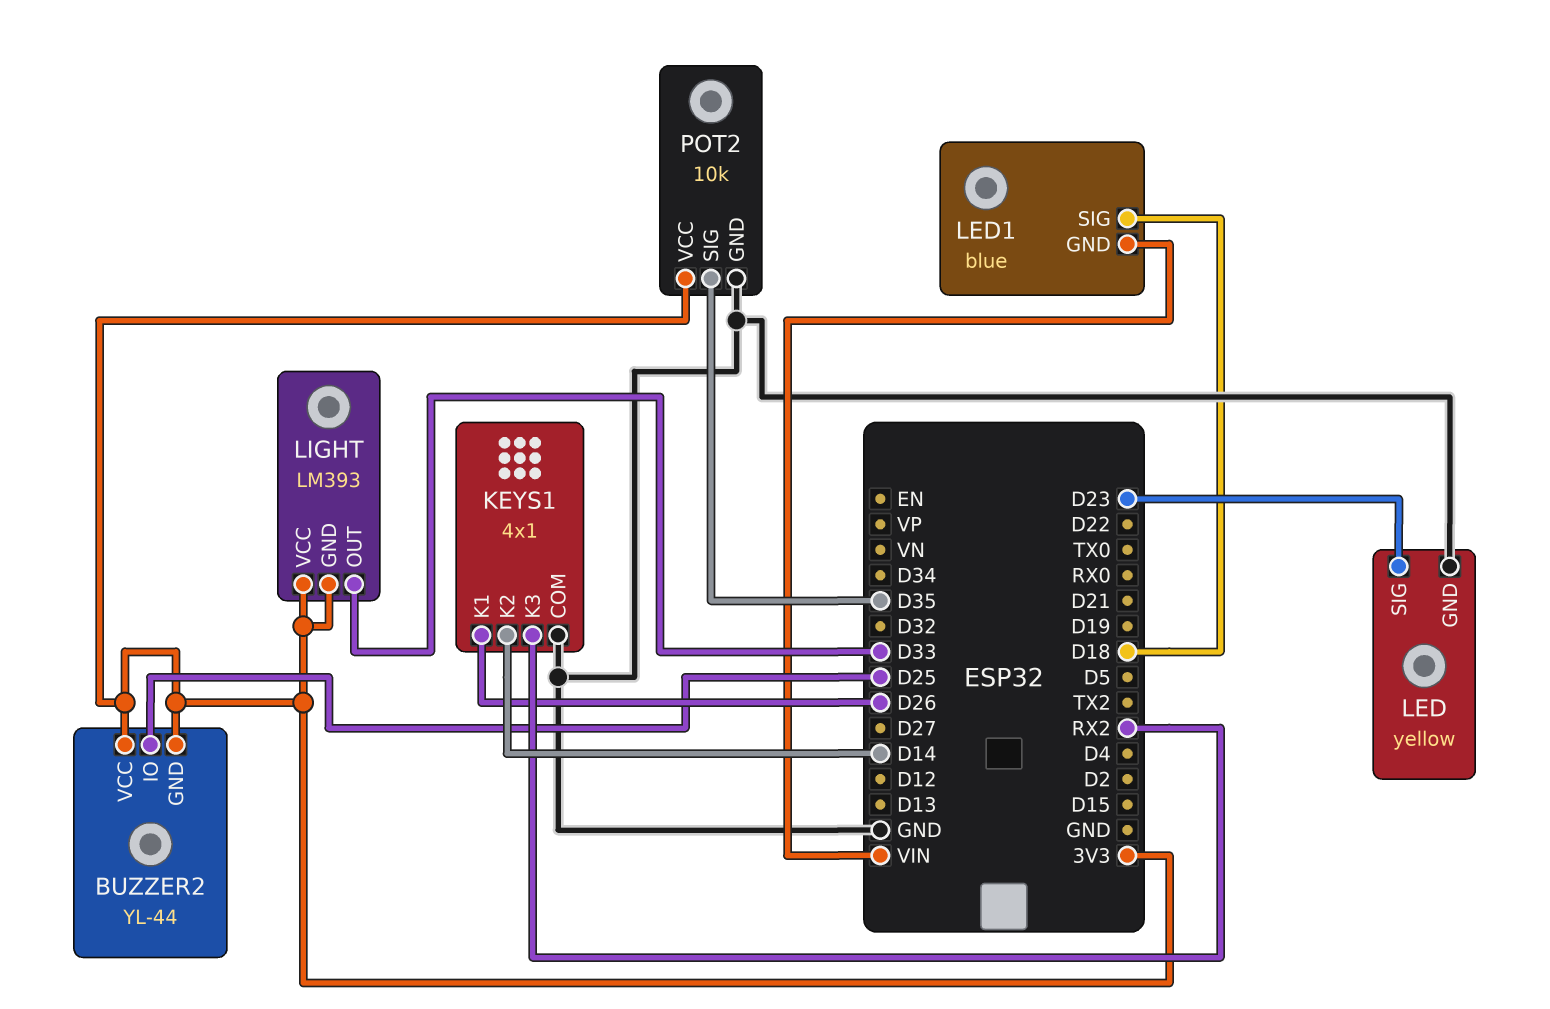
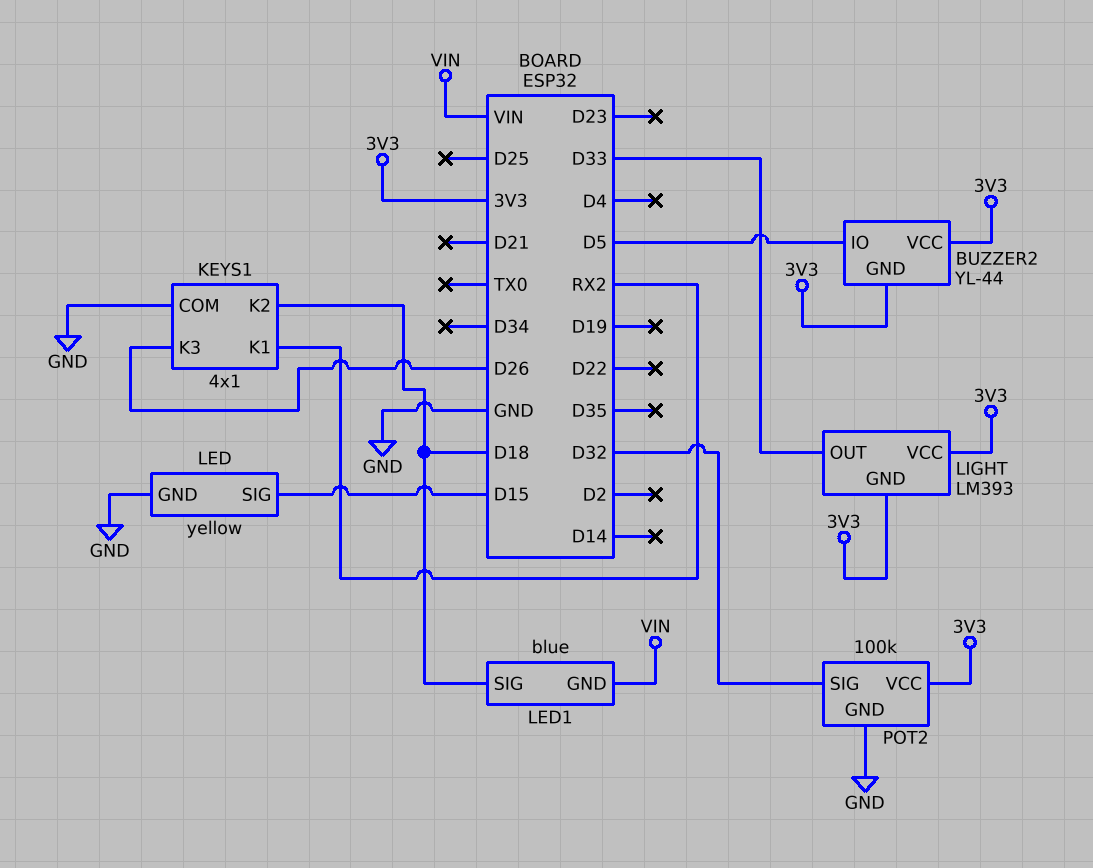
BUZZER2 pin IO: D25 -> D5
KEYS1 pin K1: D26 -> RX2
KEYS1 pin K2: D14 -> D18
KEYS1 pin K3: RX2 -> D26
LED pin SIG: D23 -> D15
POT2: 10k -> 100k
POT2 pin SIG: D35 -> D32

